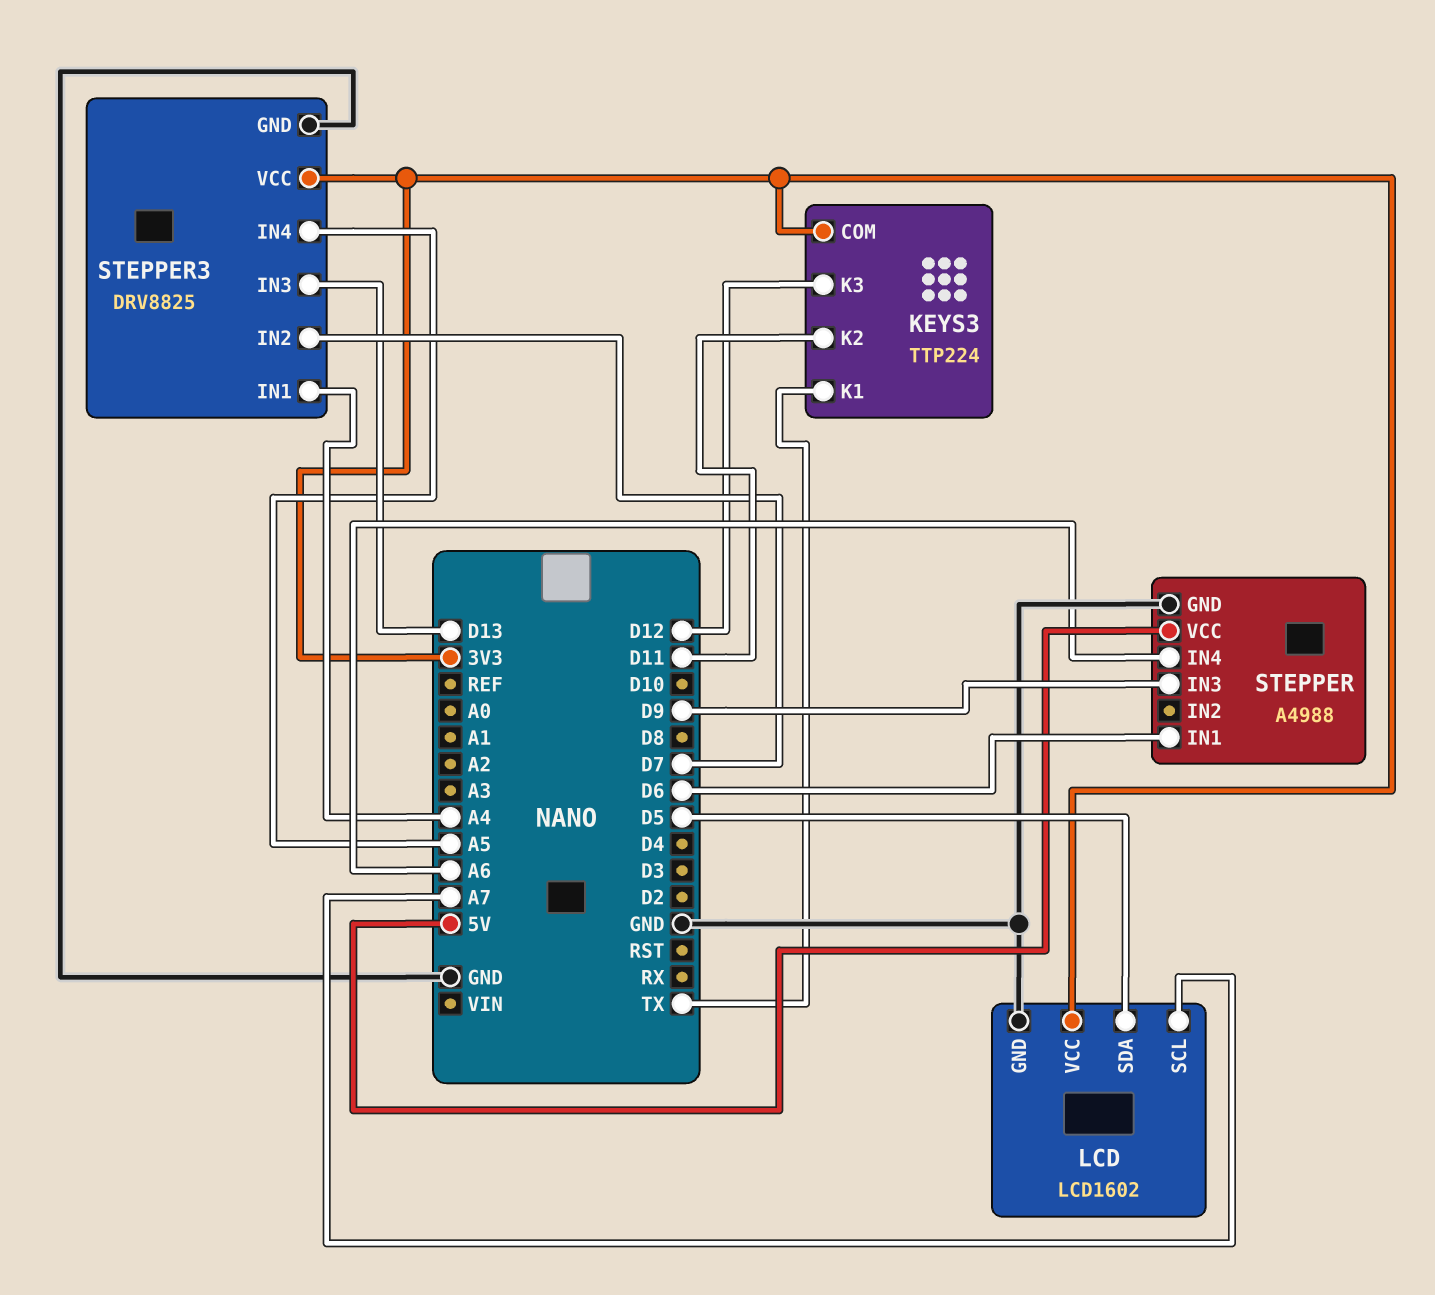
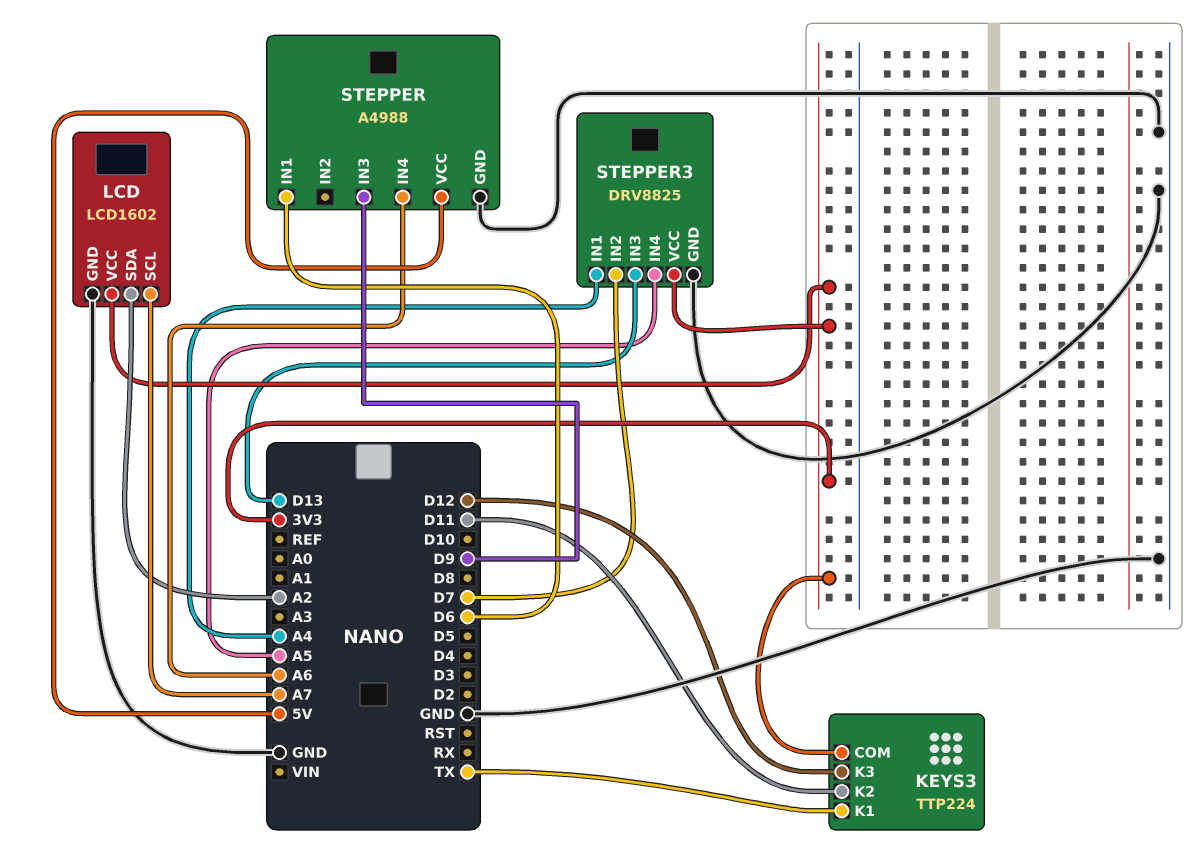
LCD pin SDA: D5 -> A2

